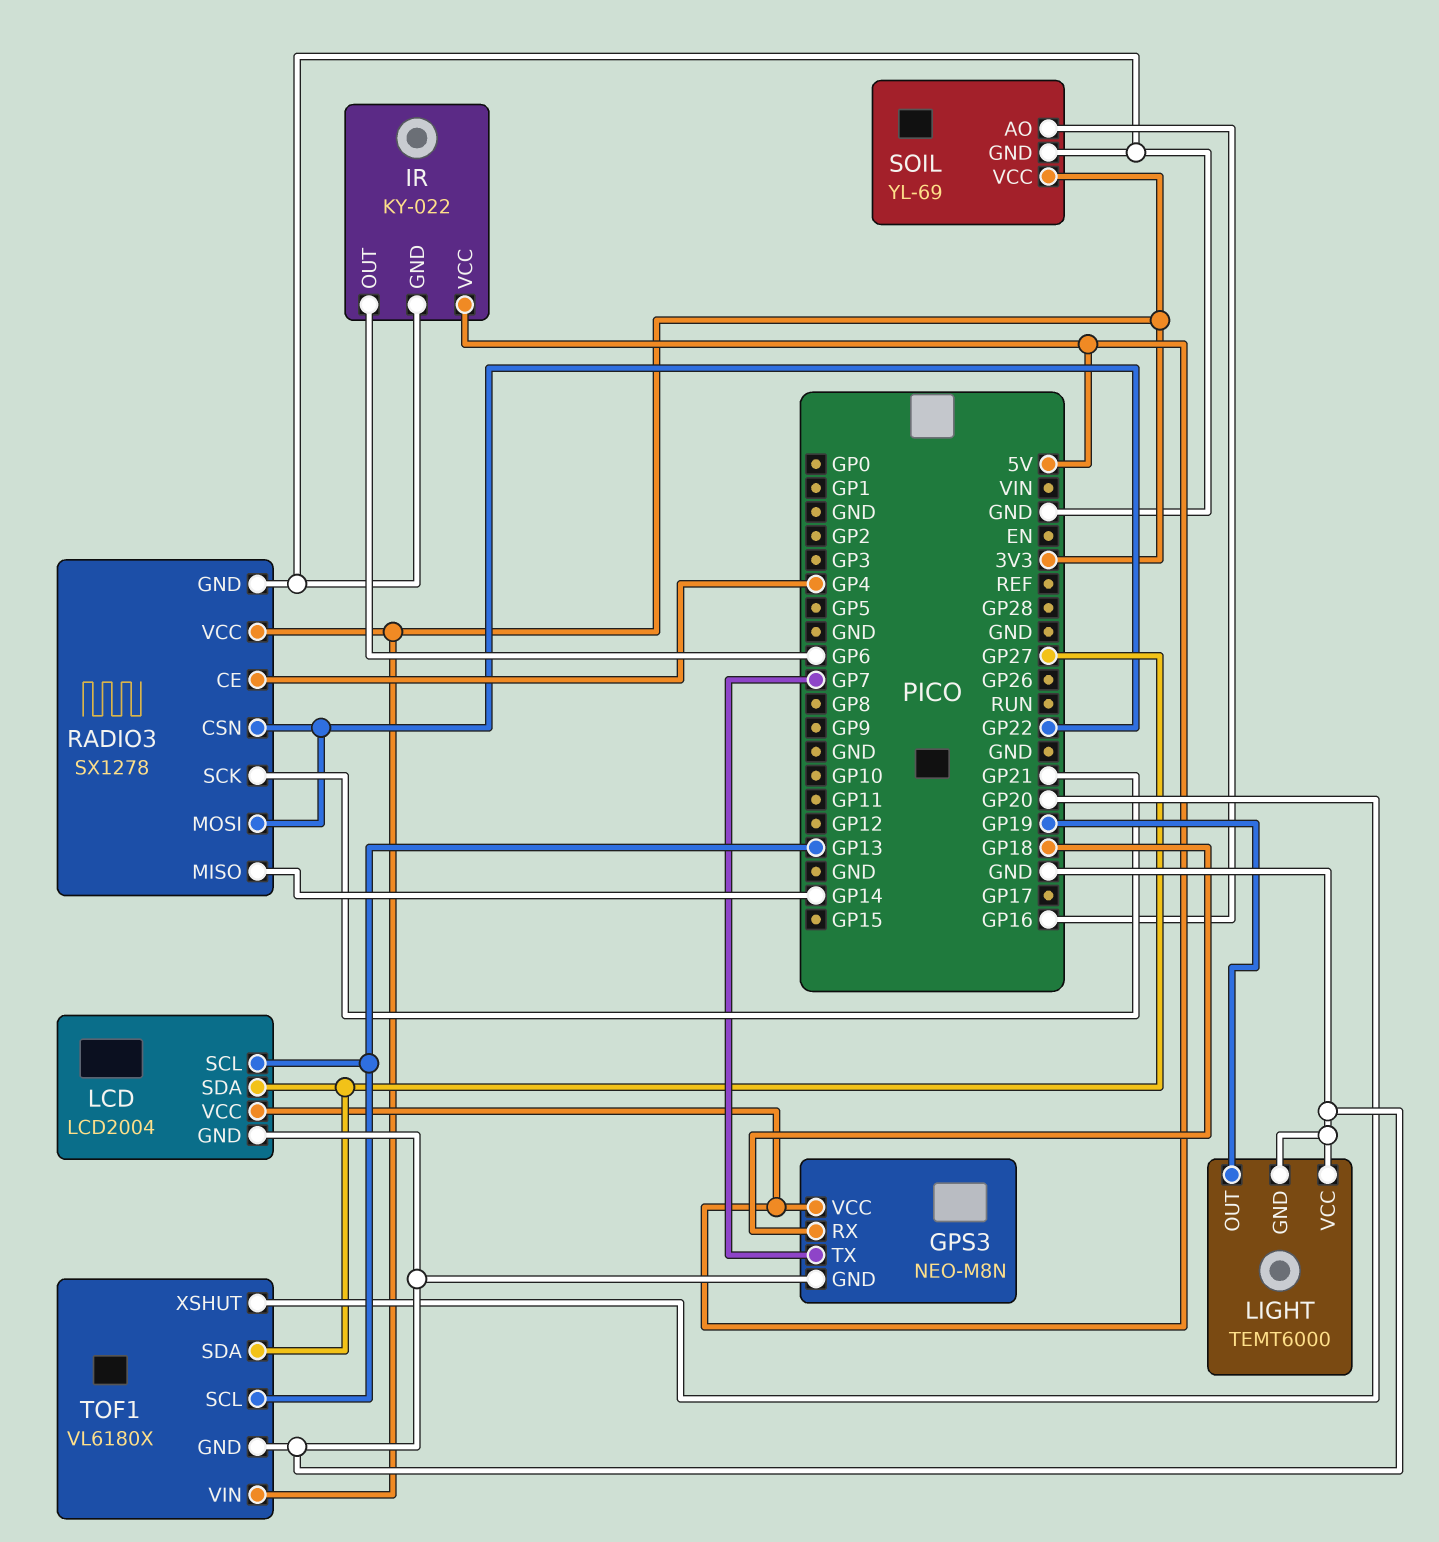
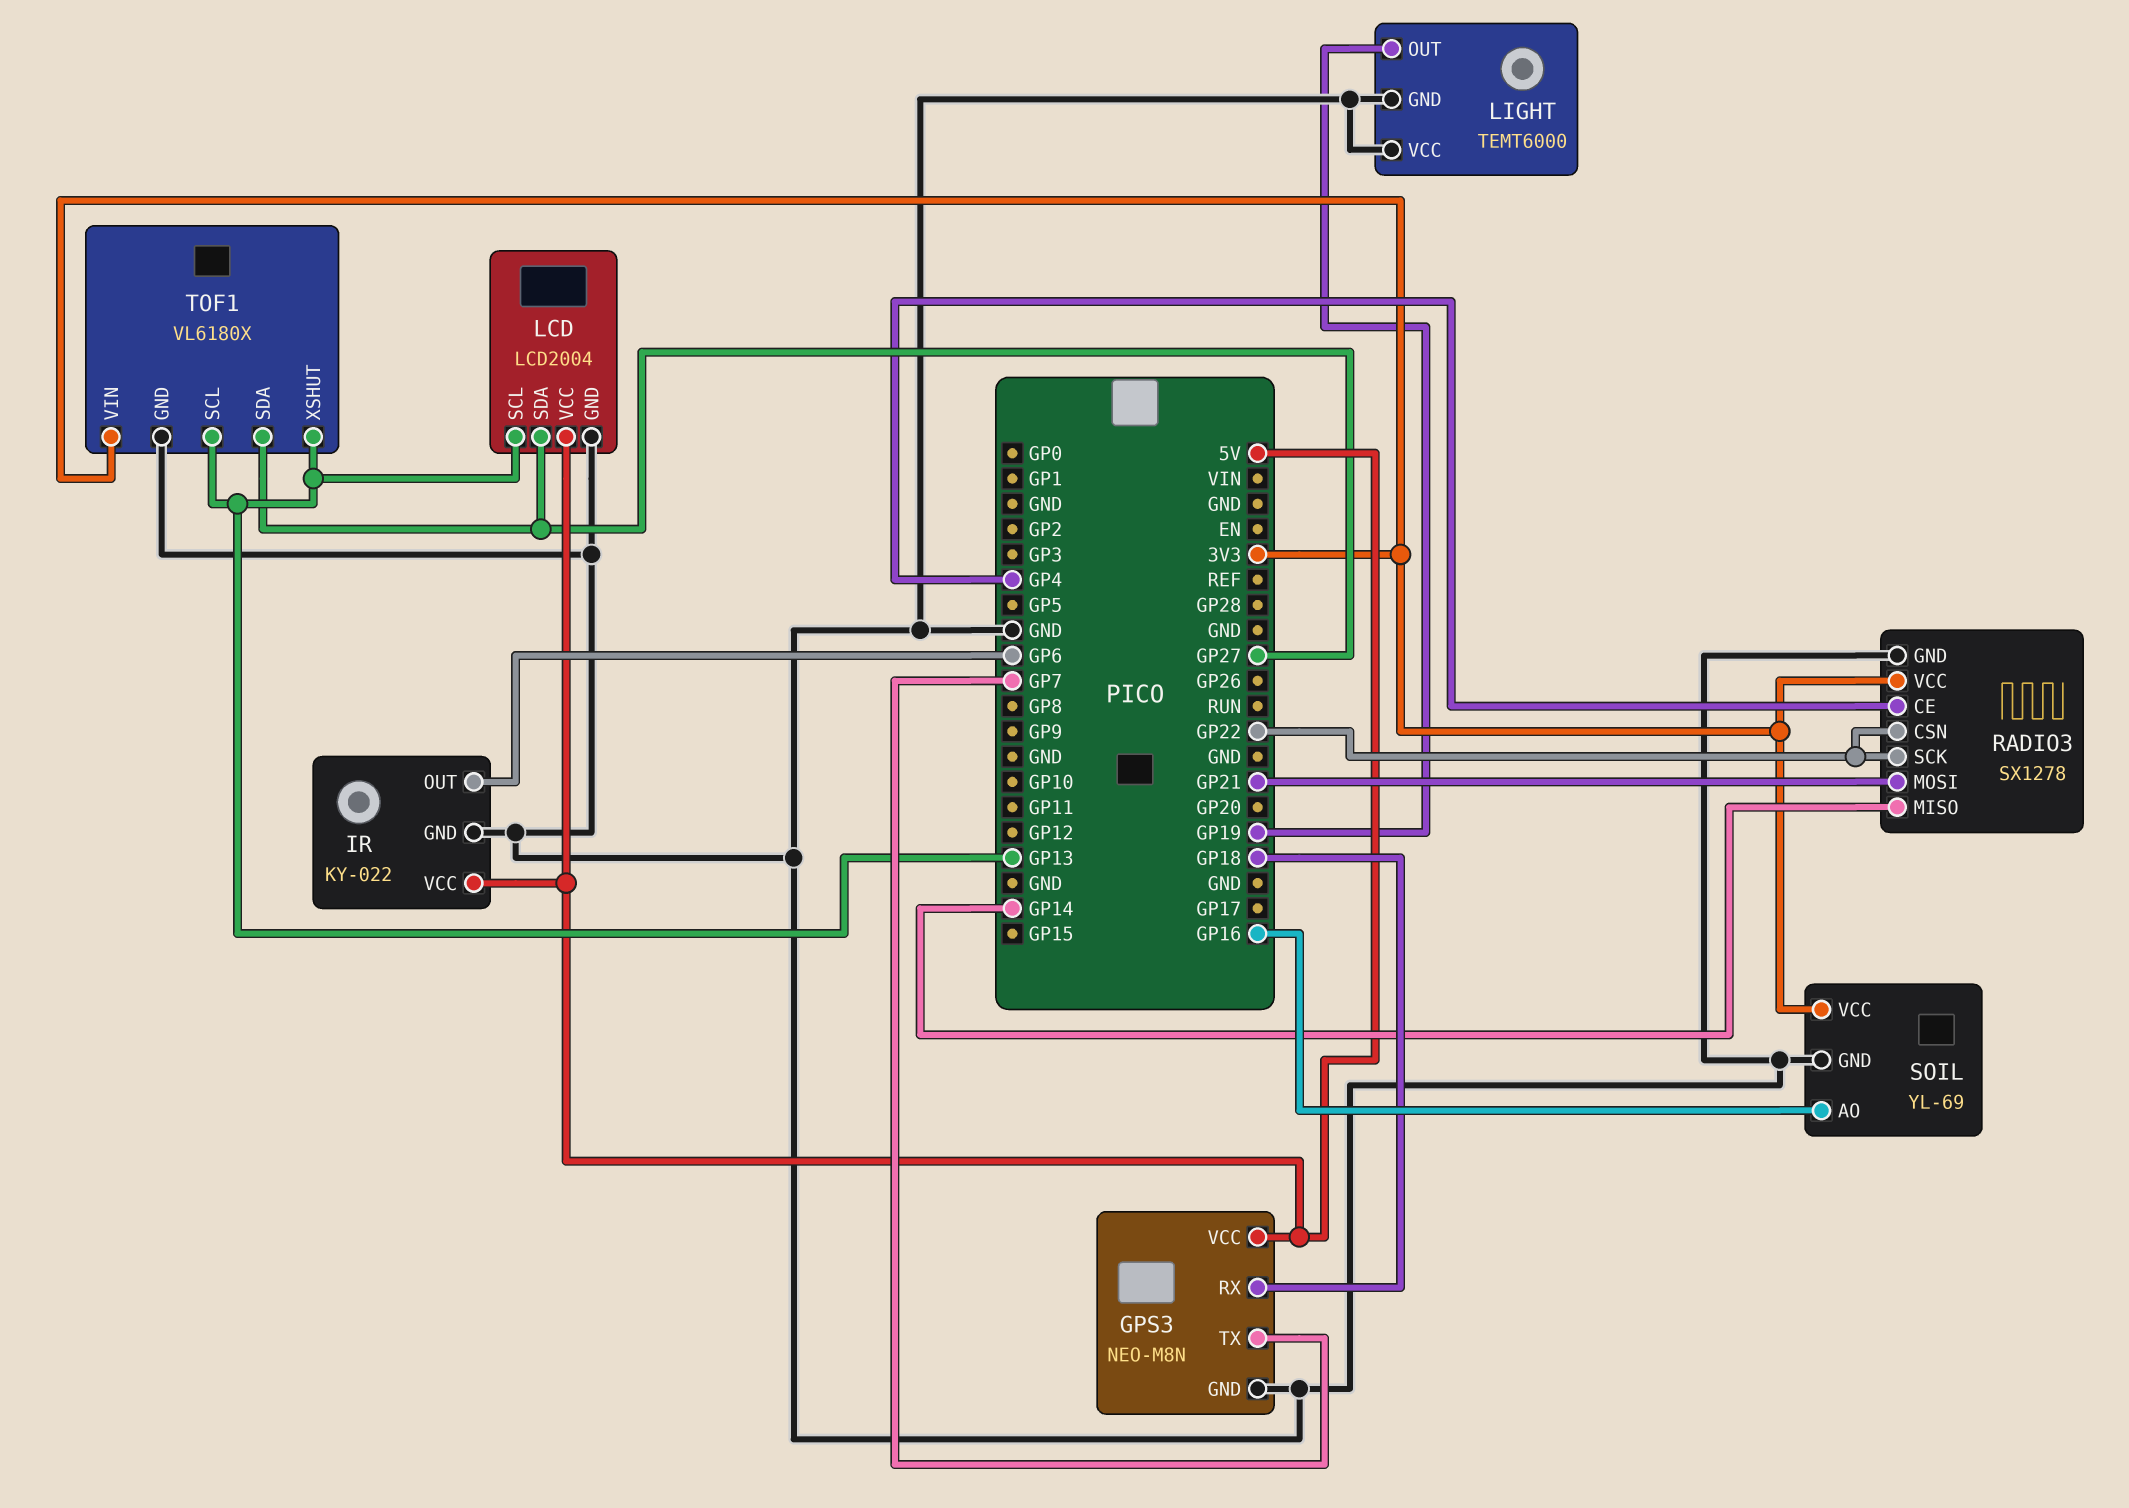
RADIO3 pin MOSI: GP22 -> GP21
RADIO3 pin SCK: GP21 -> GP22
TOF1 pin XSHUT: GP20 -> GP13

